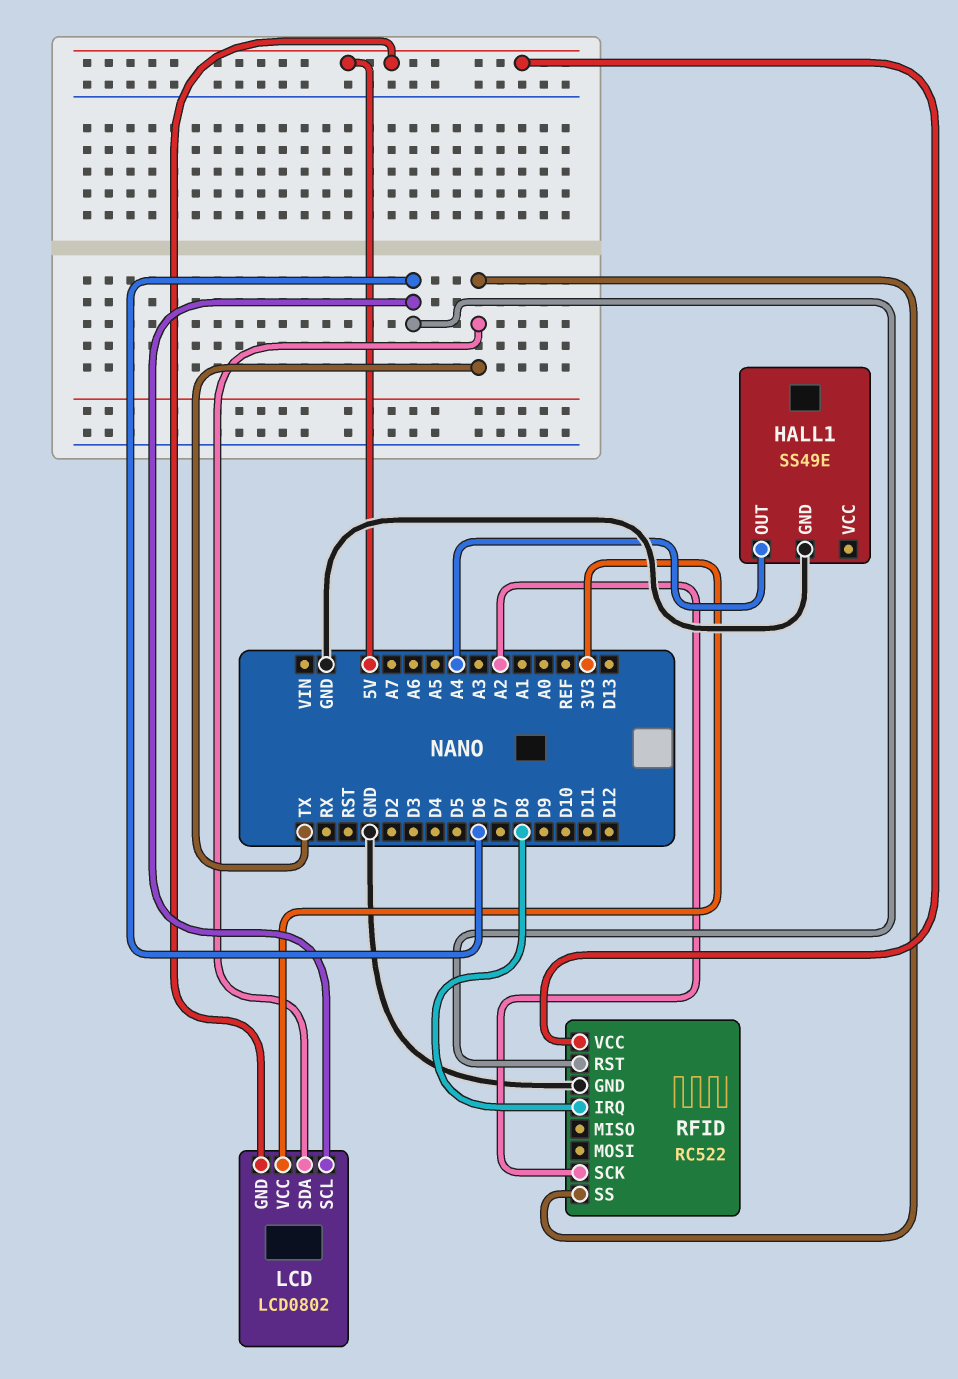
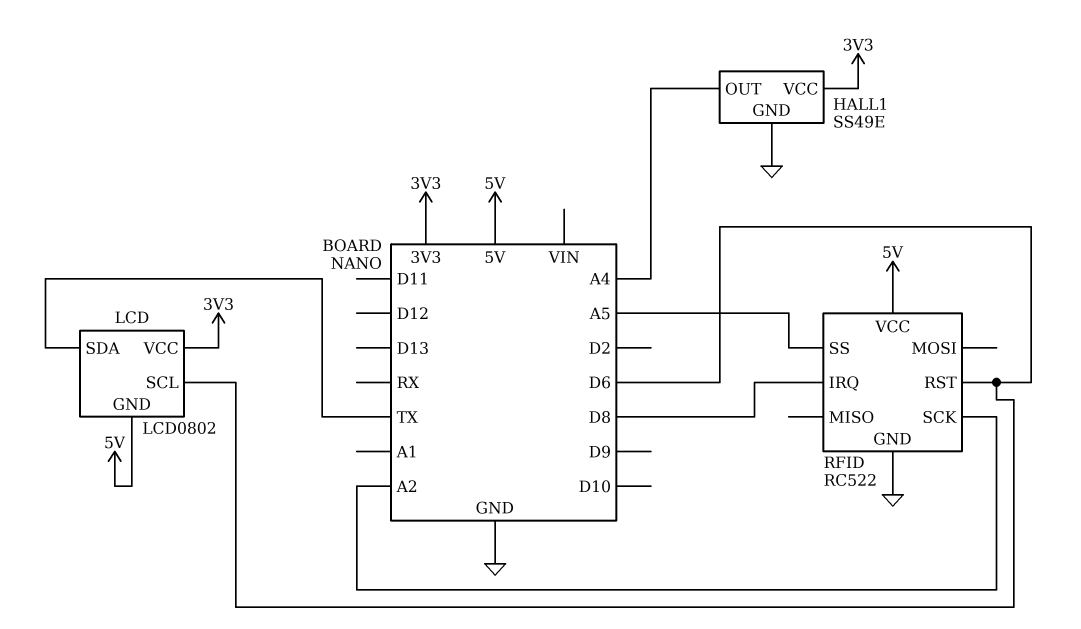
HALL1 pin VCC: none -> 3V3
RFID pin SS: TX -> A5

